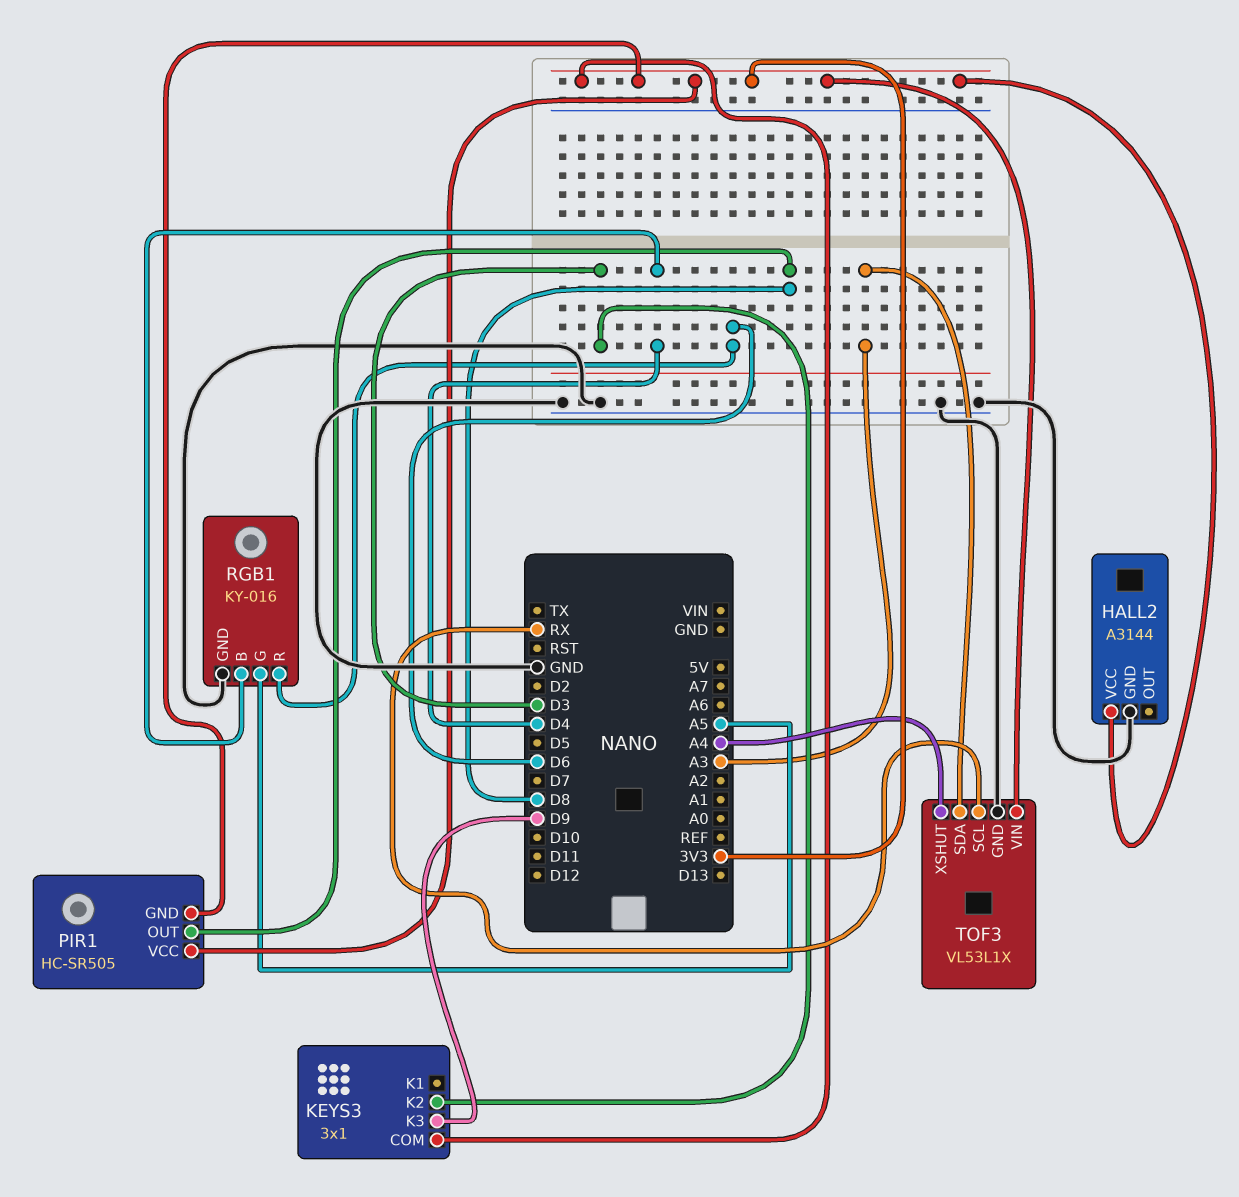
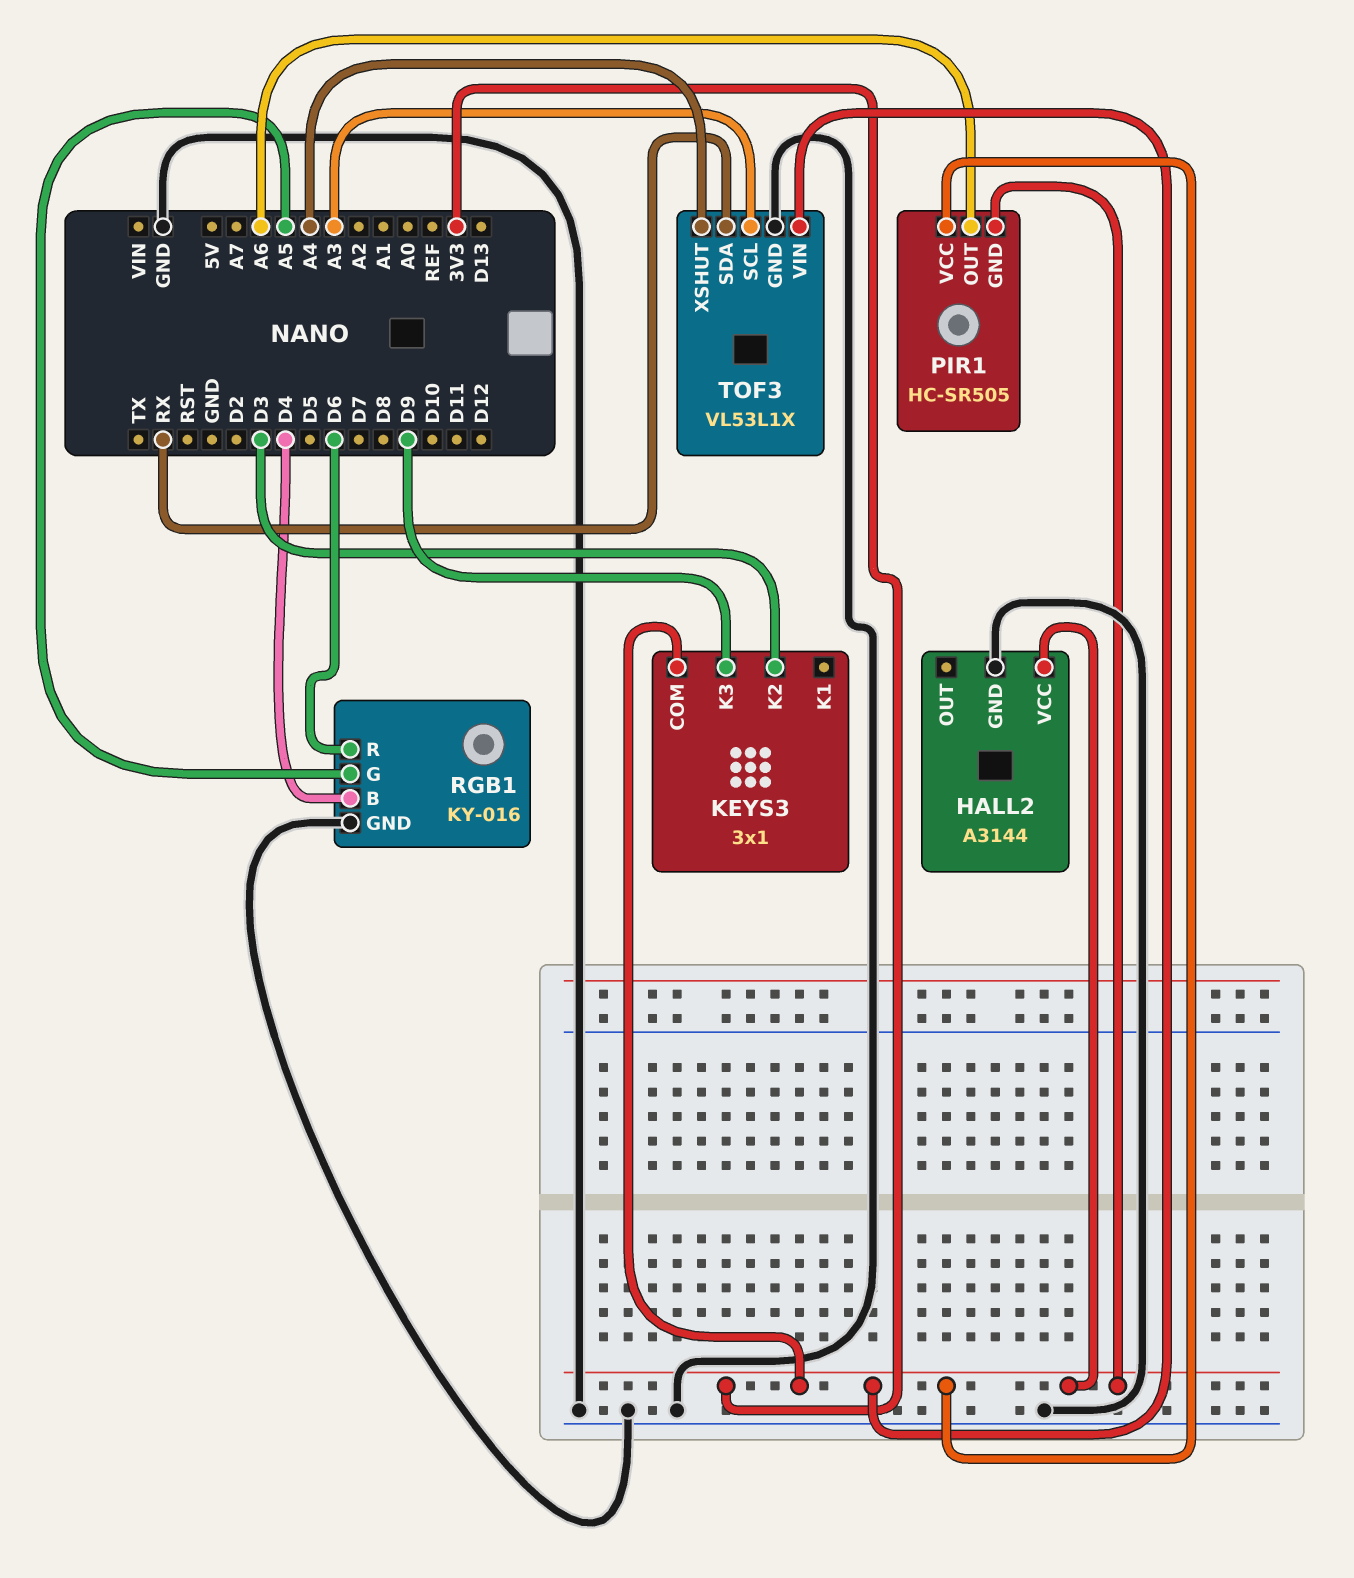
PIR1 pin OUT: D8 -> A6
TOF3 pin SCL: RX -> A3
TOF3 pin SDA: A3 -> RX

